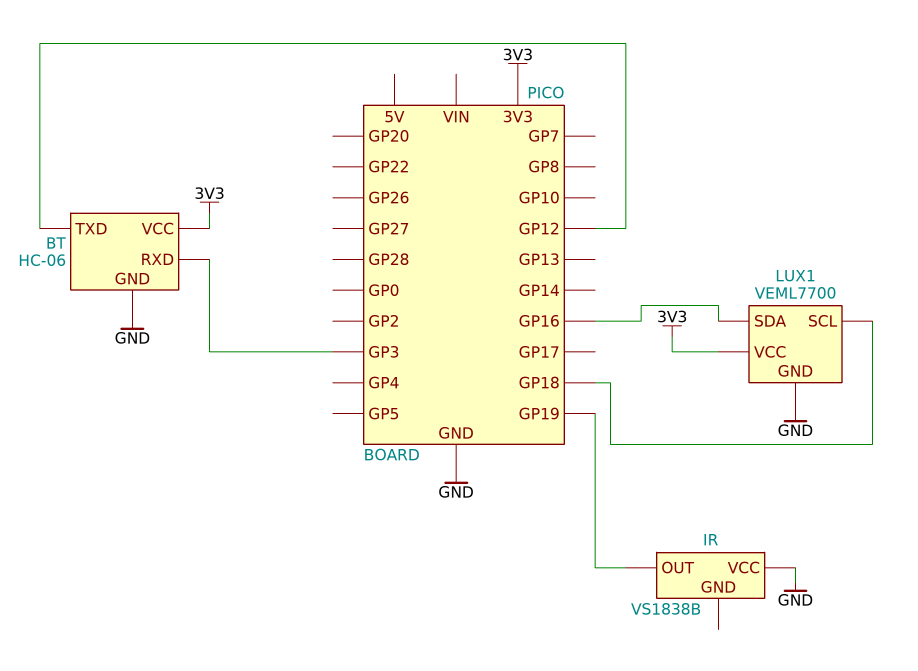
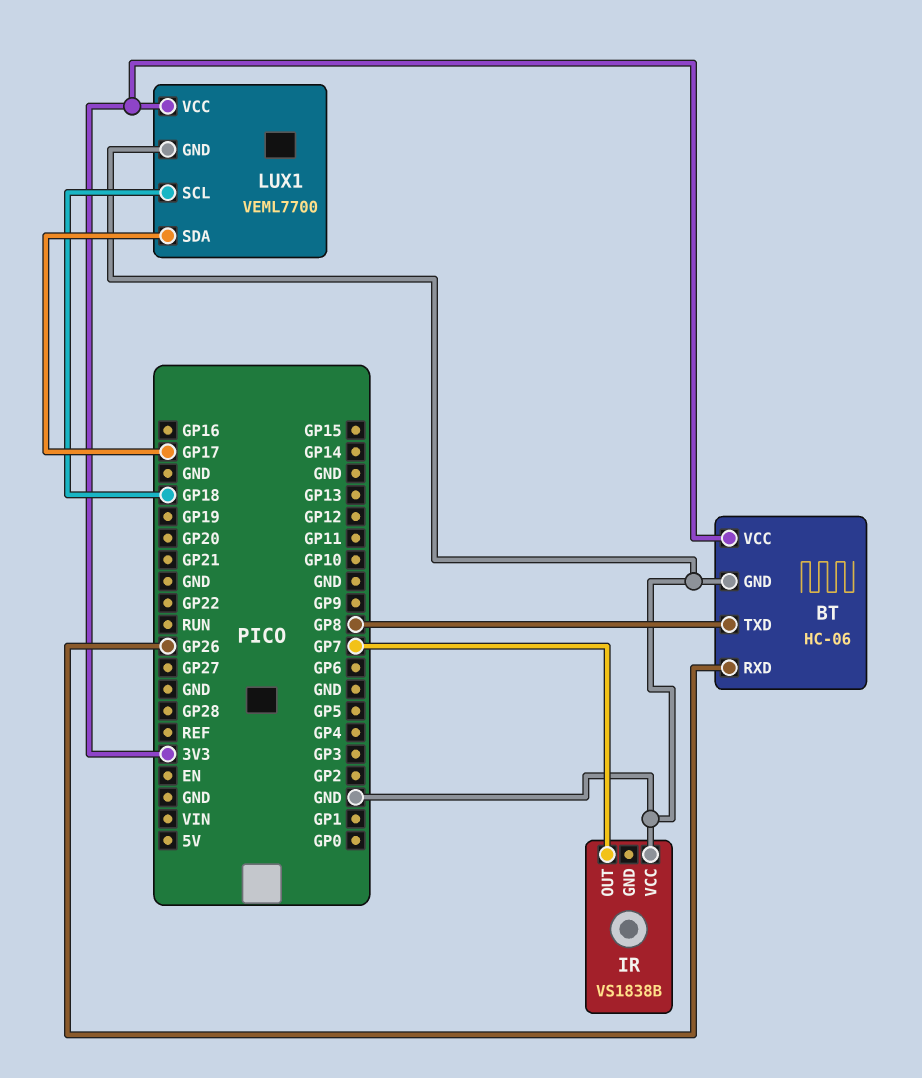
BT pin RXD: GP3 -> GP26
BT pin TXD: GP12 -> GP8
IR pin OUT: GP19 -> GP7
LUX1 pin SDA: GP16 -> GP17

